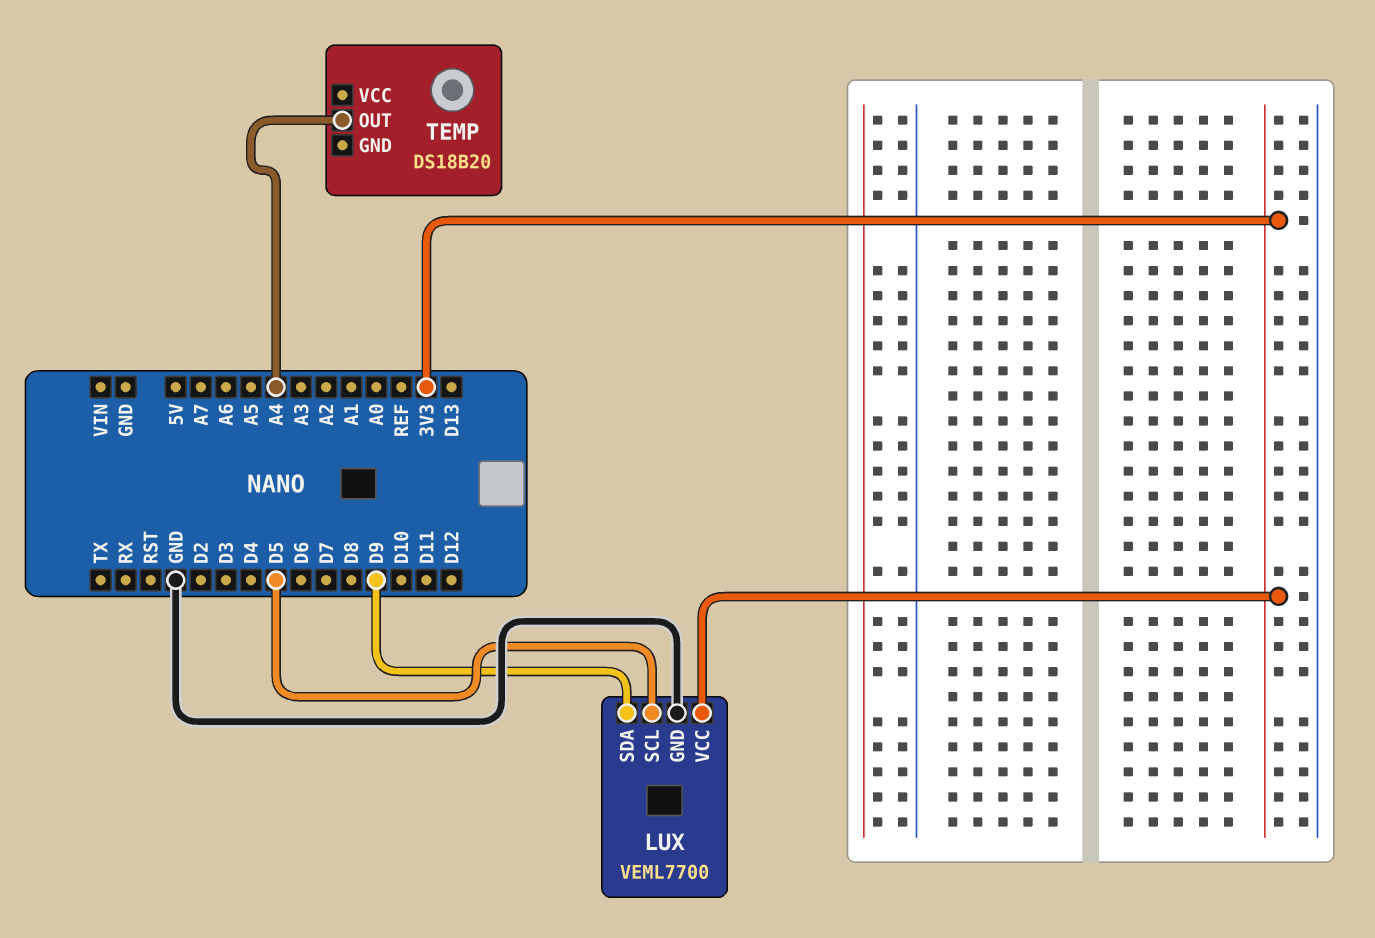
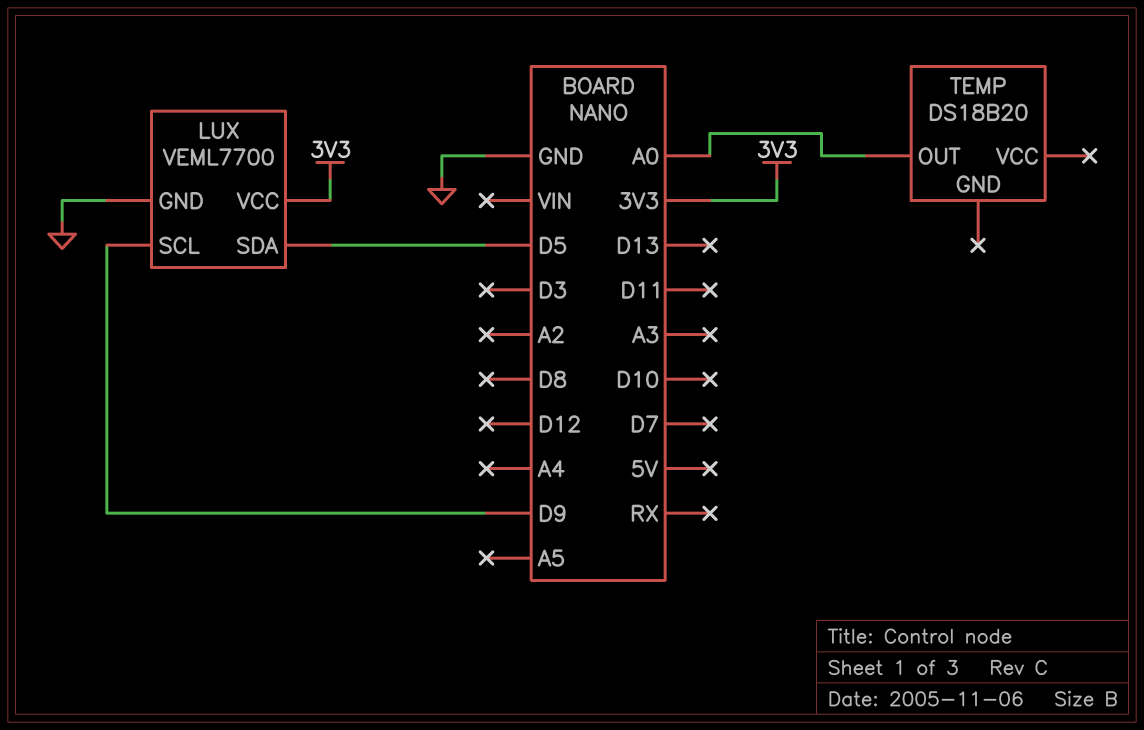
LUX pin SCL: D5 -> D9
LUX pin SDA: D9 -> D5
TEMP pin OUT: A4 -> A0

